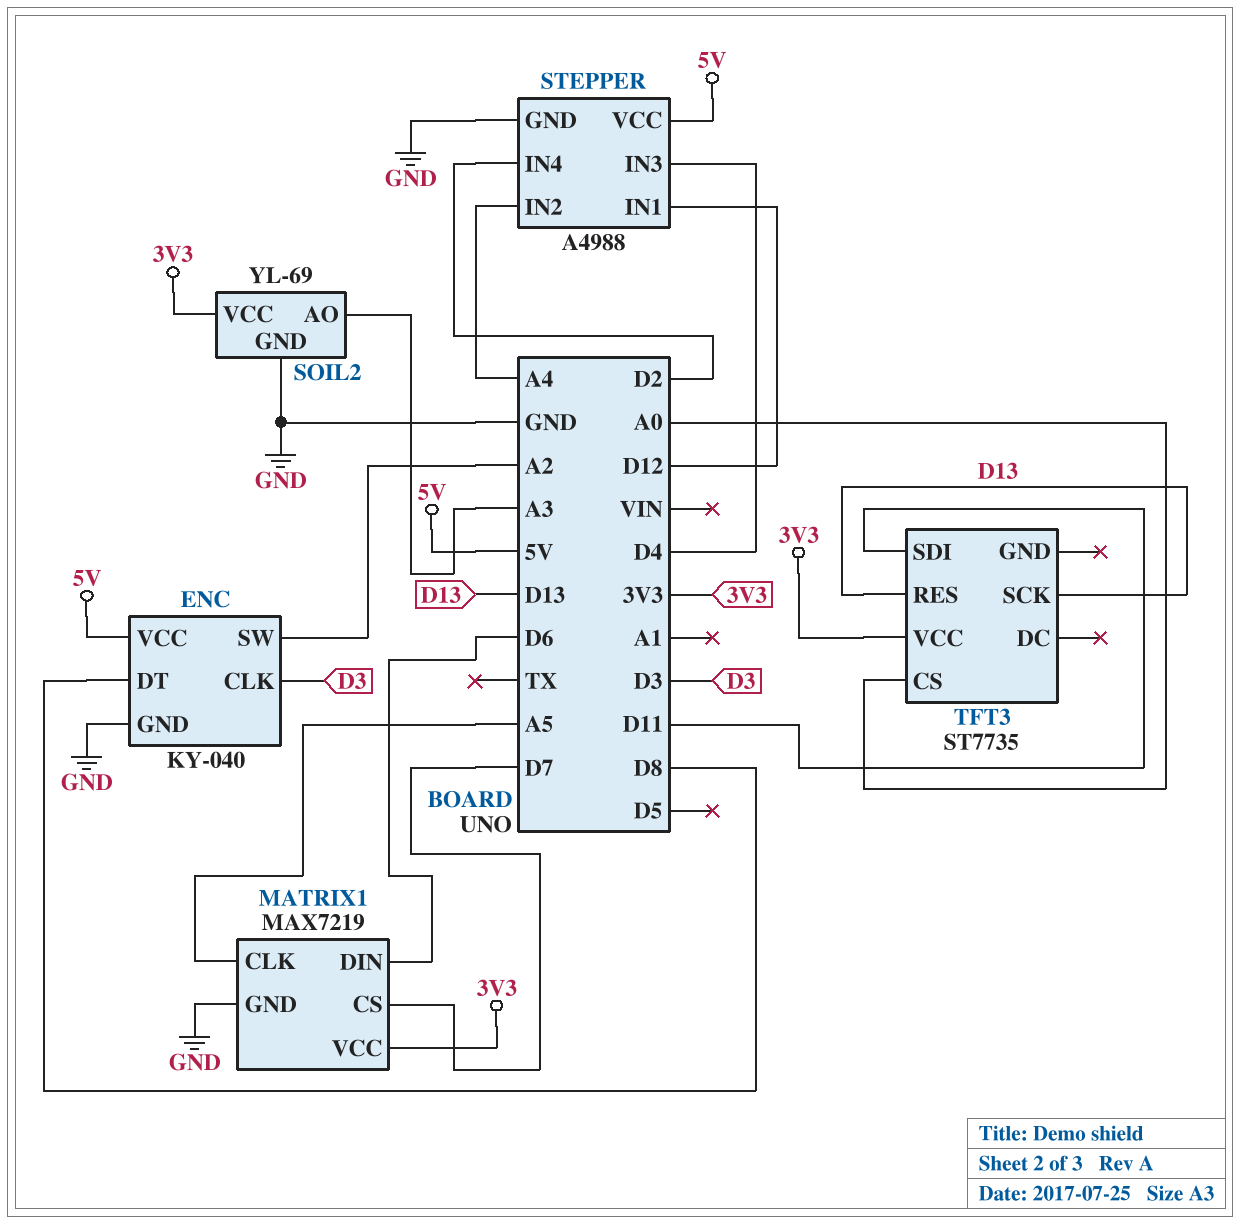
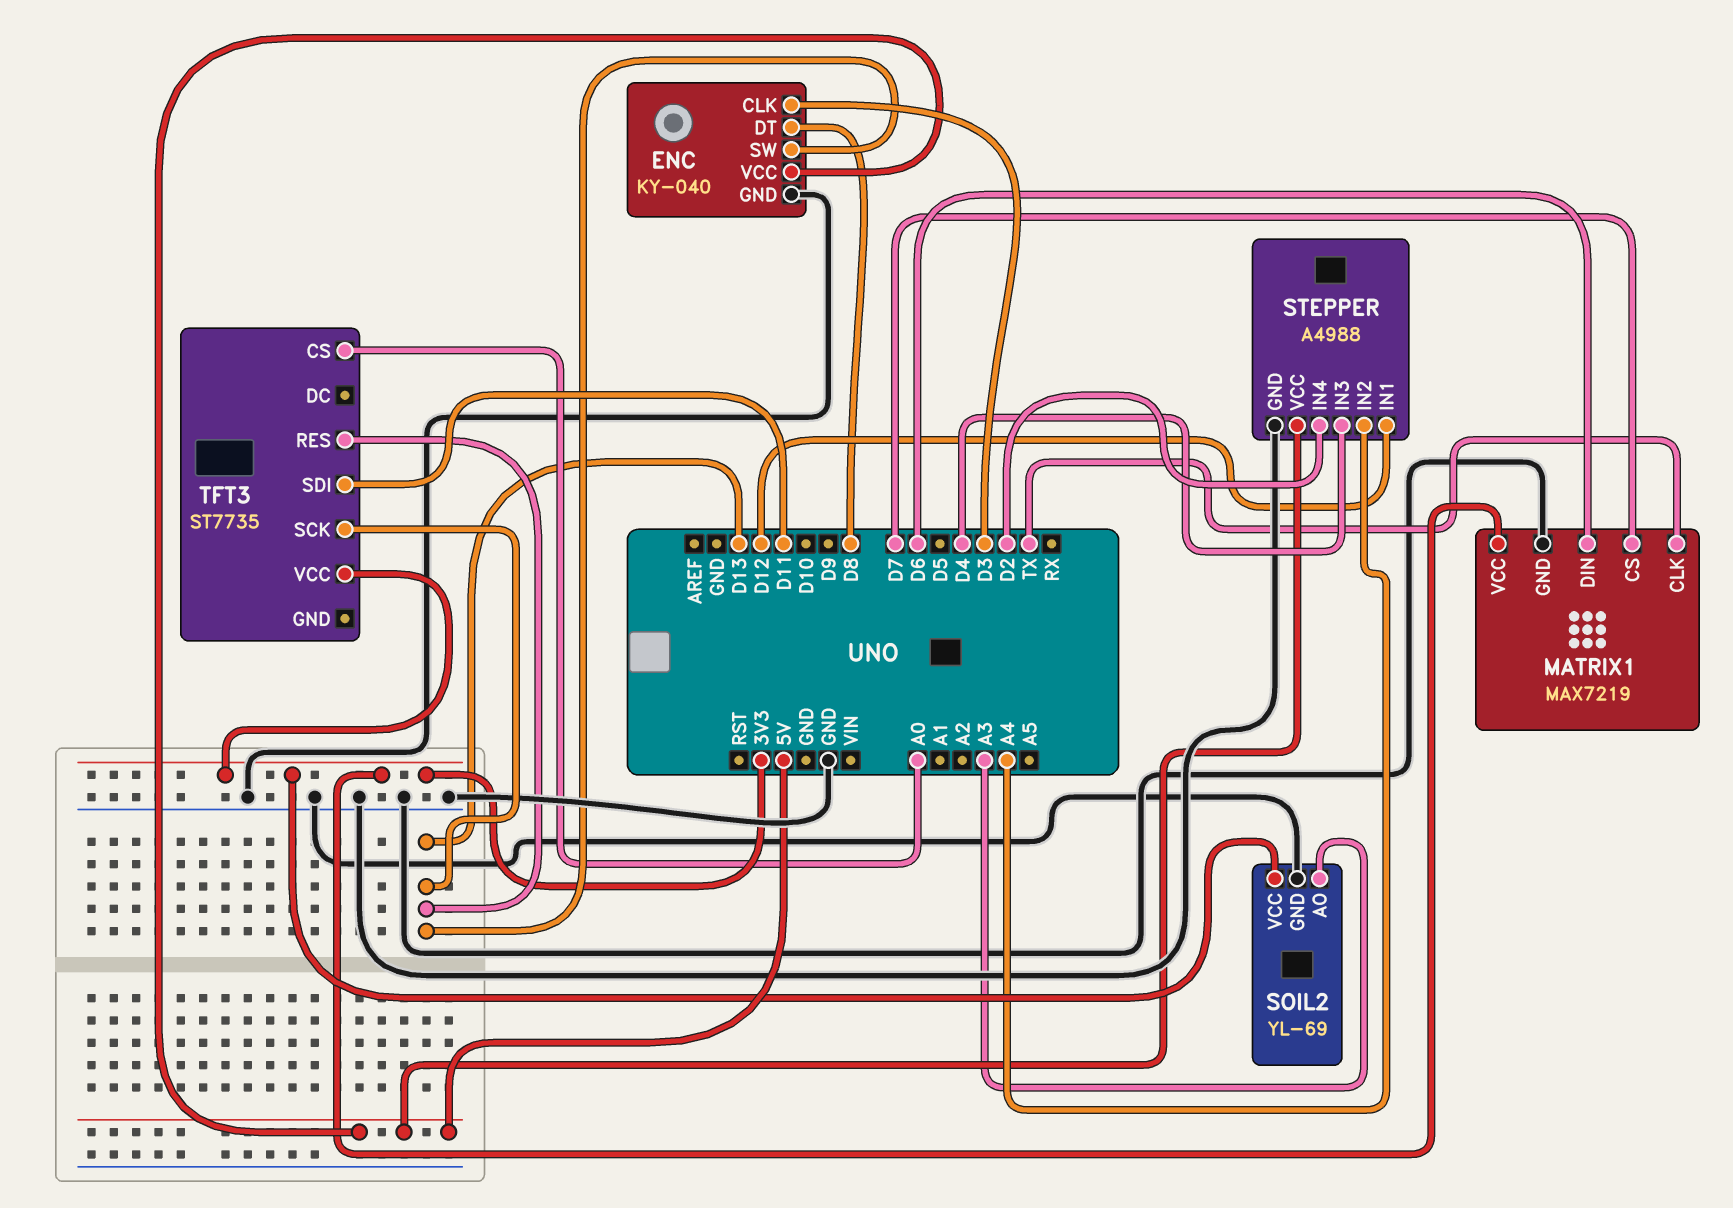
ENC pin SW: A2 -> D13
MATRIX1 pin CLK: A5 -> TX

